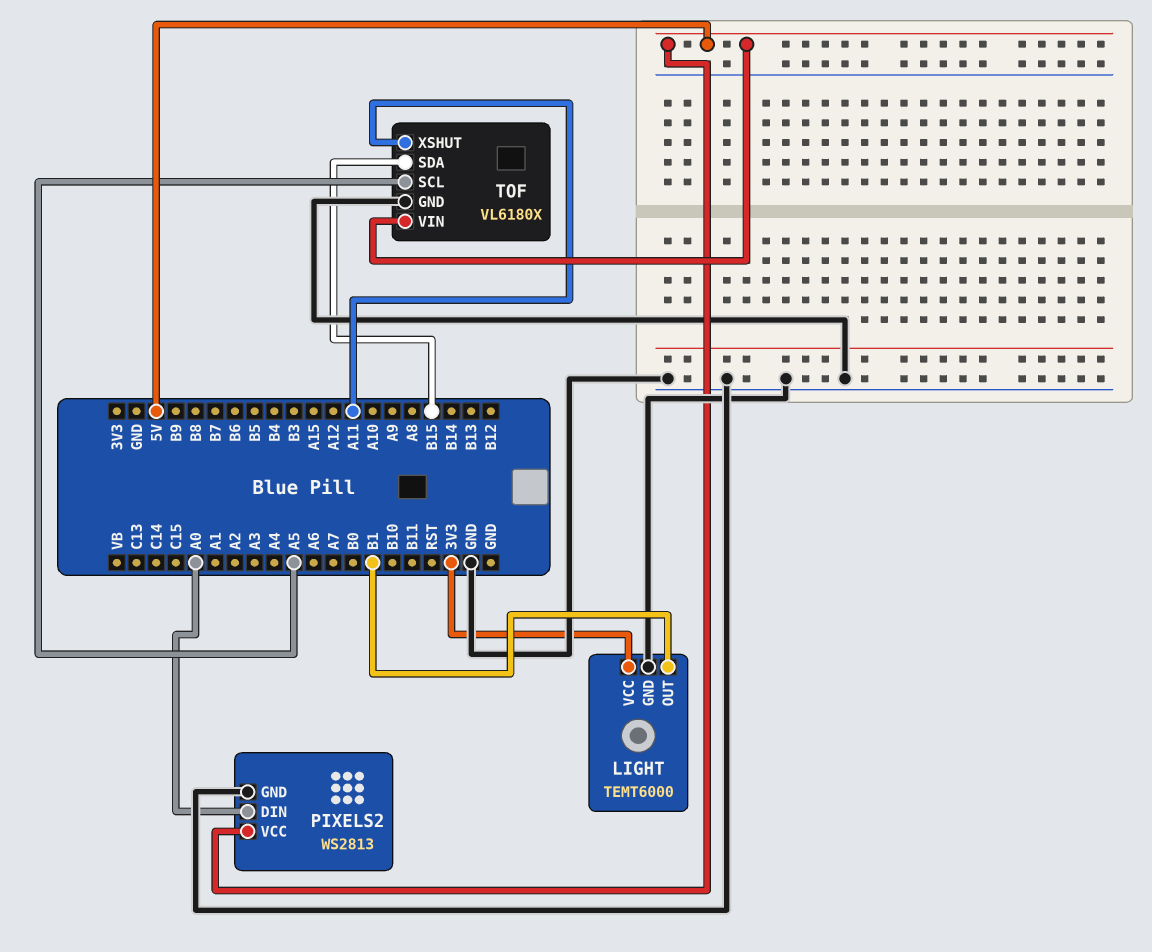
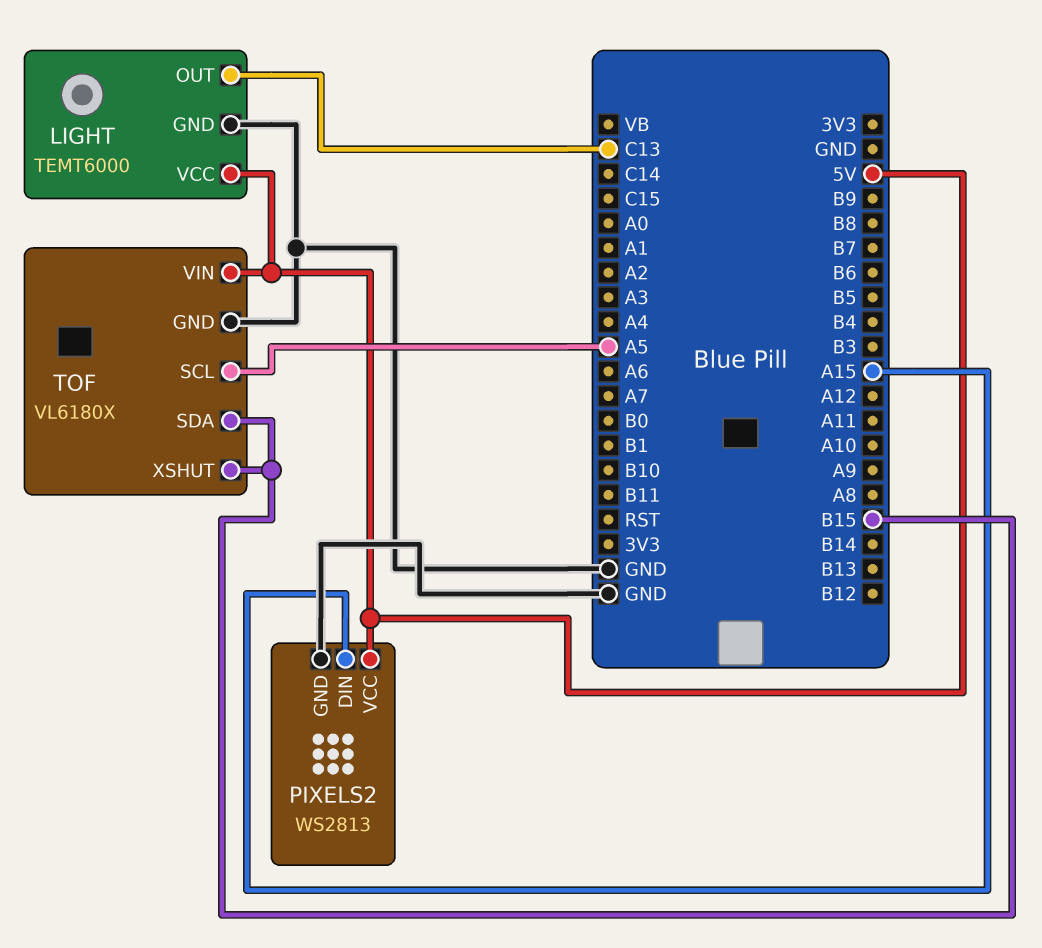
LIGHT pin OUT: B1 -> C13
LIGHT pin VCC: 3V3 -> 5V
PIXELS2 pin DIN: A0 -> A15
TOF pin XSHUT: A11 -> B15

